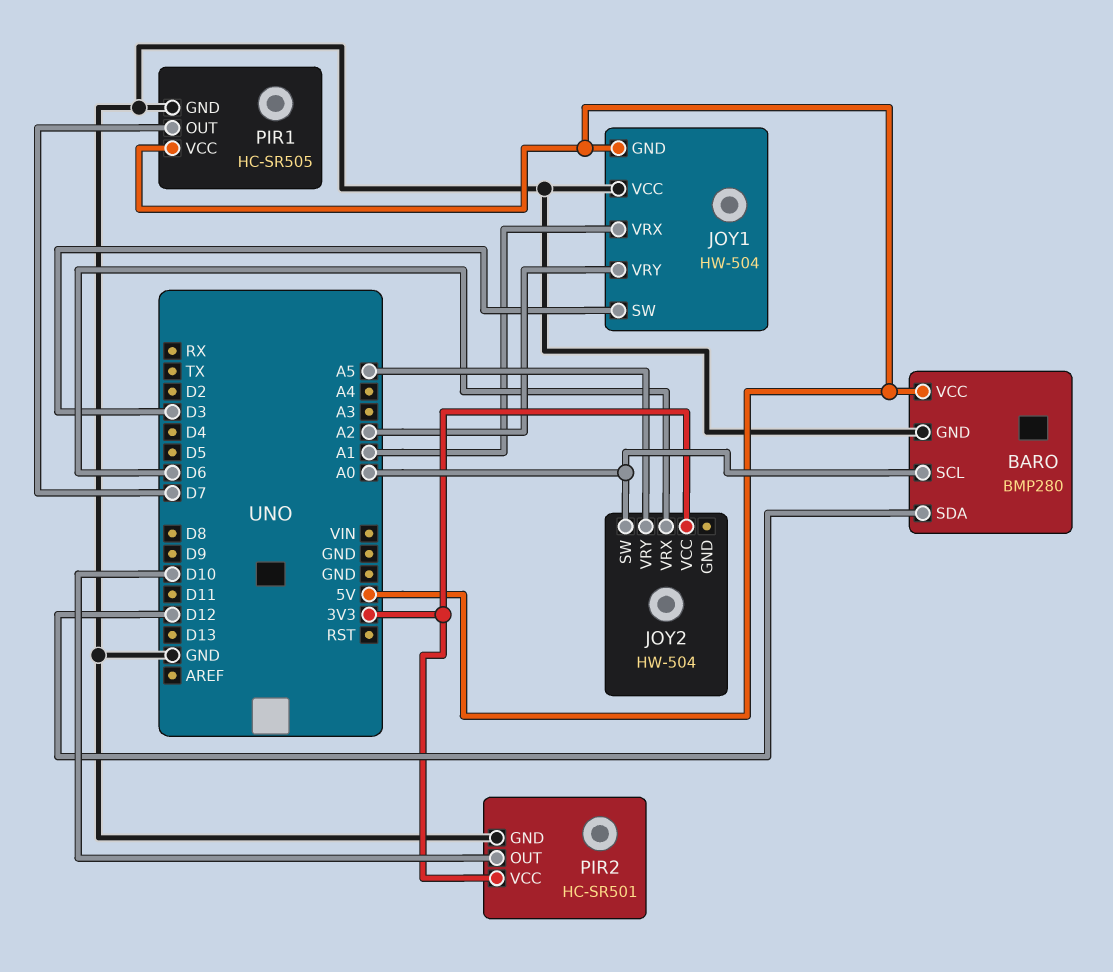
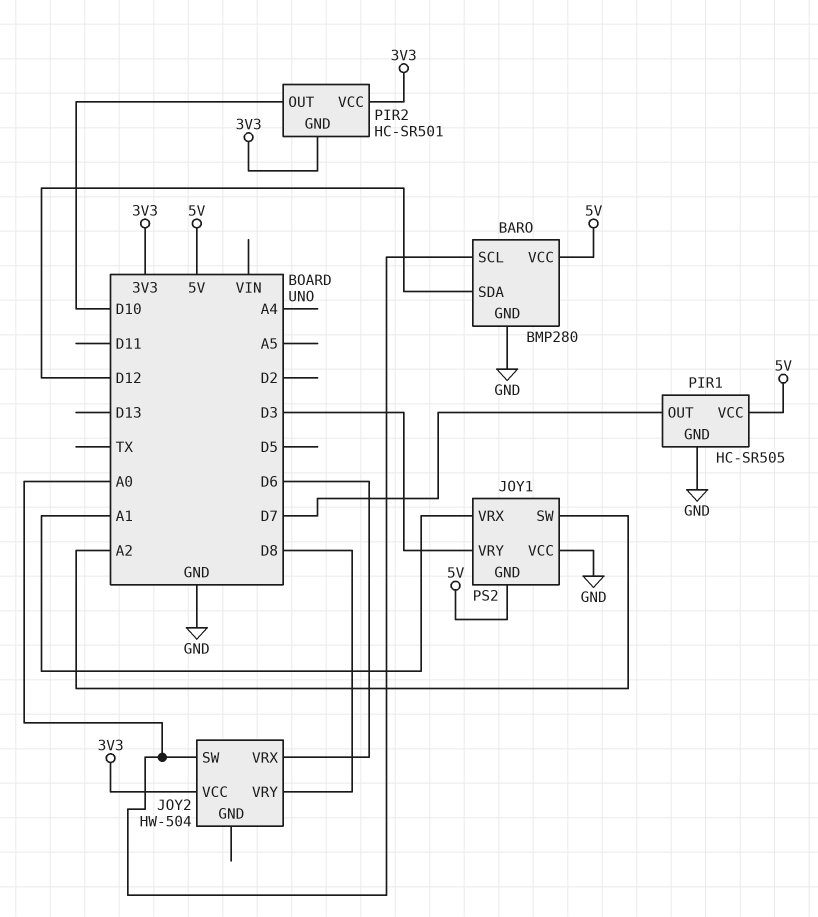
JOY1: HW-504 -> PS2
JOY1 pin SW: D3 -> A2
JOY1 pin VRY: A2 -> D3
JOY2 pin VRY: A5 -> D8
PIR2 pin GND: GND -> 3V3

